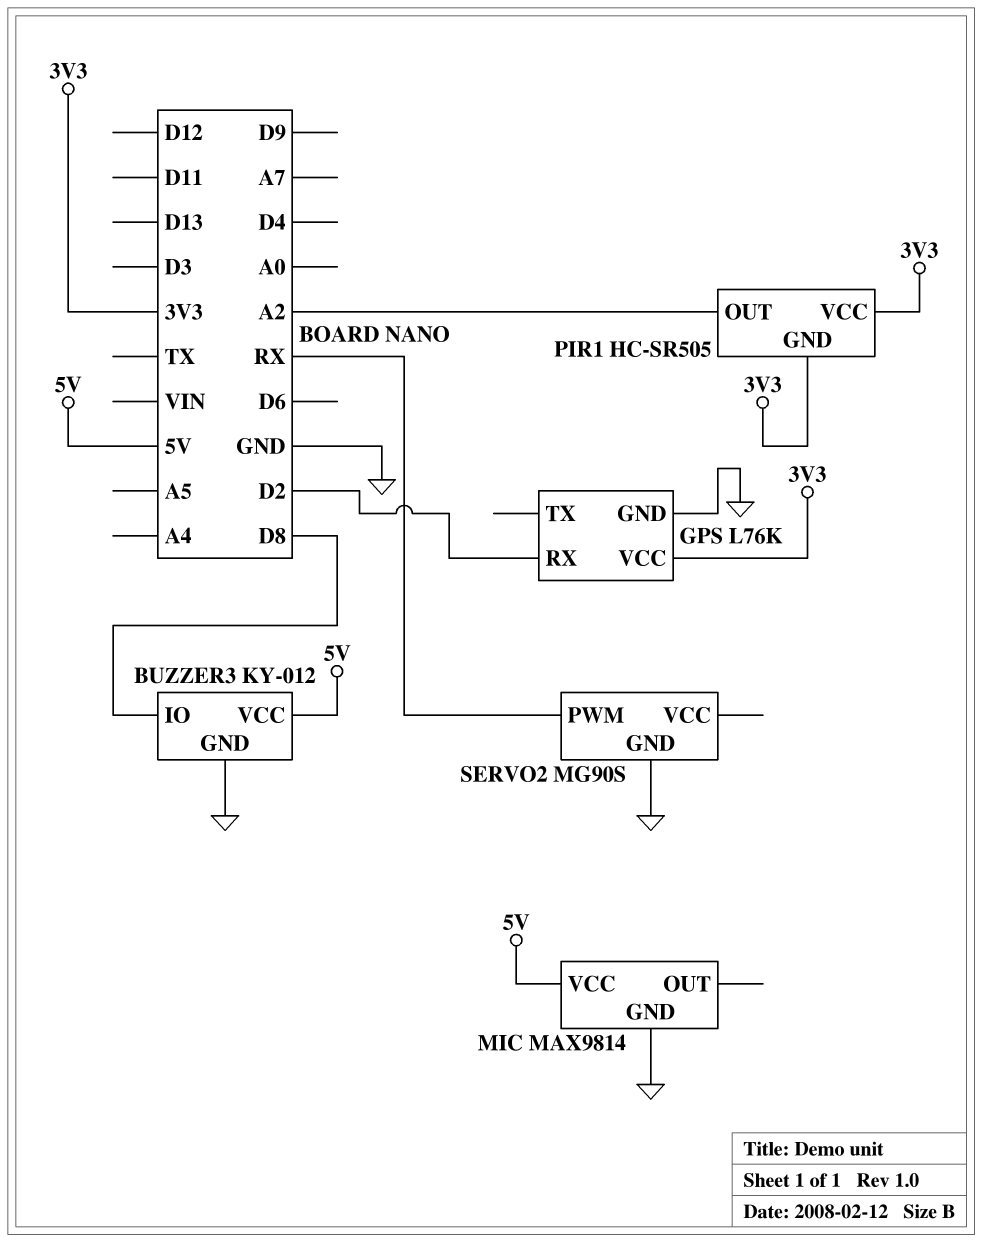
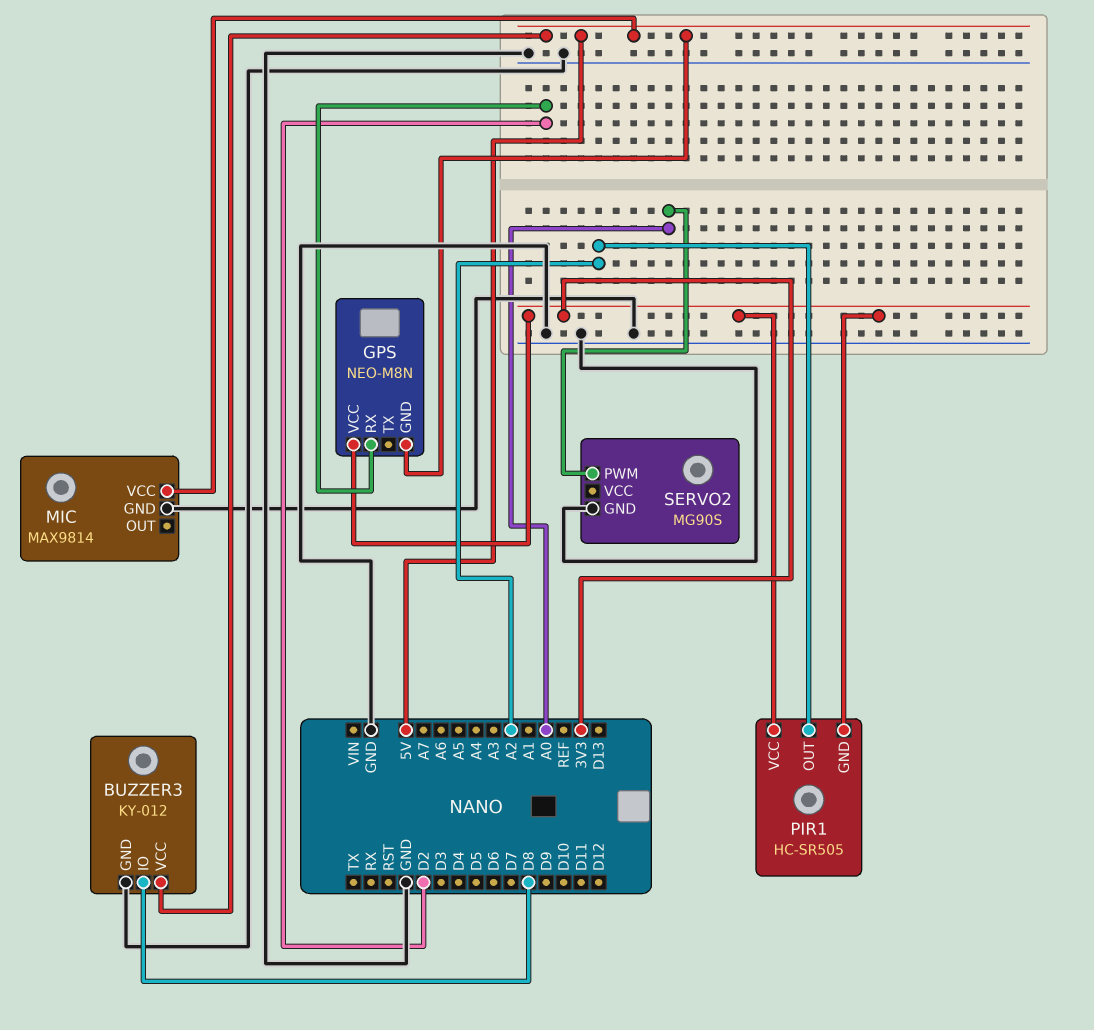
GPS: L76K -> NEO-M8N
GPS pin GND: GND -> 5V
SERVO2 pin PWM: RX -> A0

